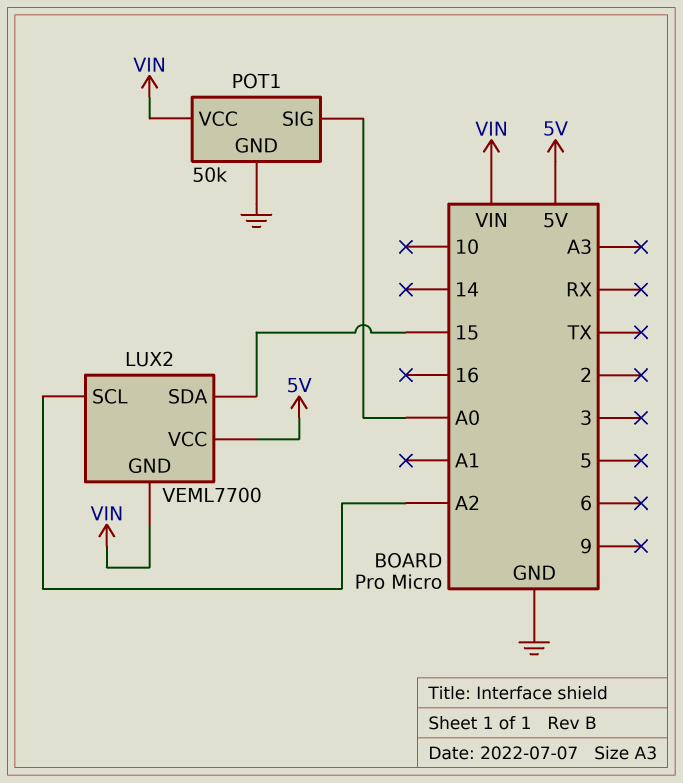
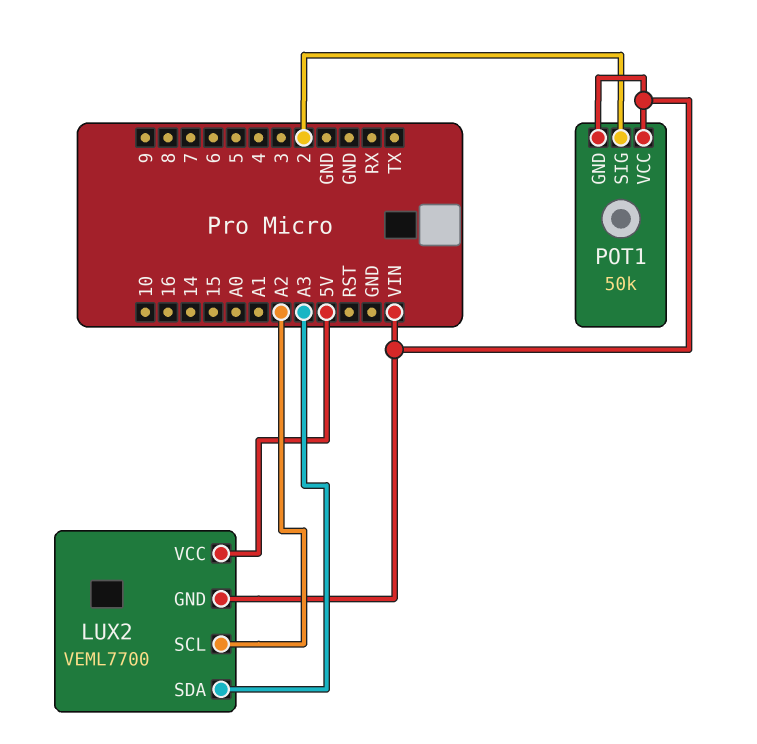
LUX2 pin SDA: 15 -> A3
POT1 pin GND: GND -> VIN
POT1 pin SIG: A0 -> 2

